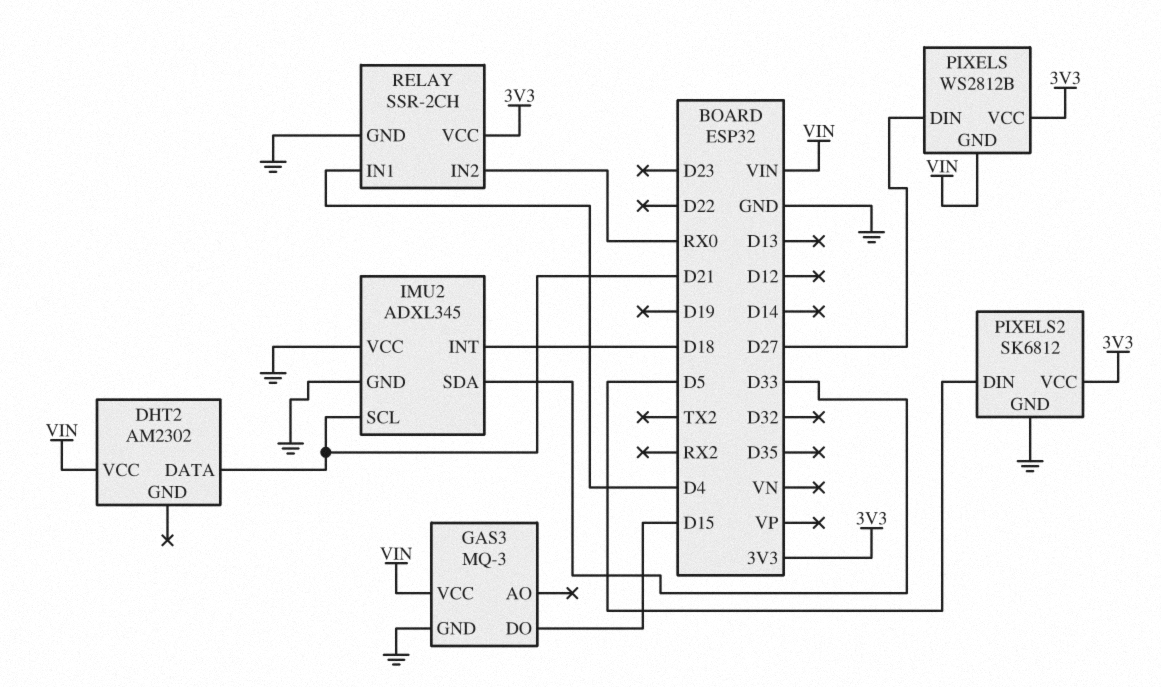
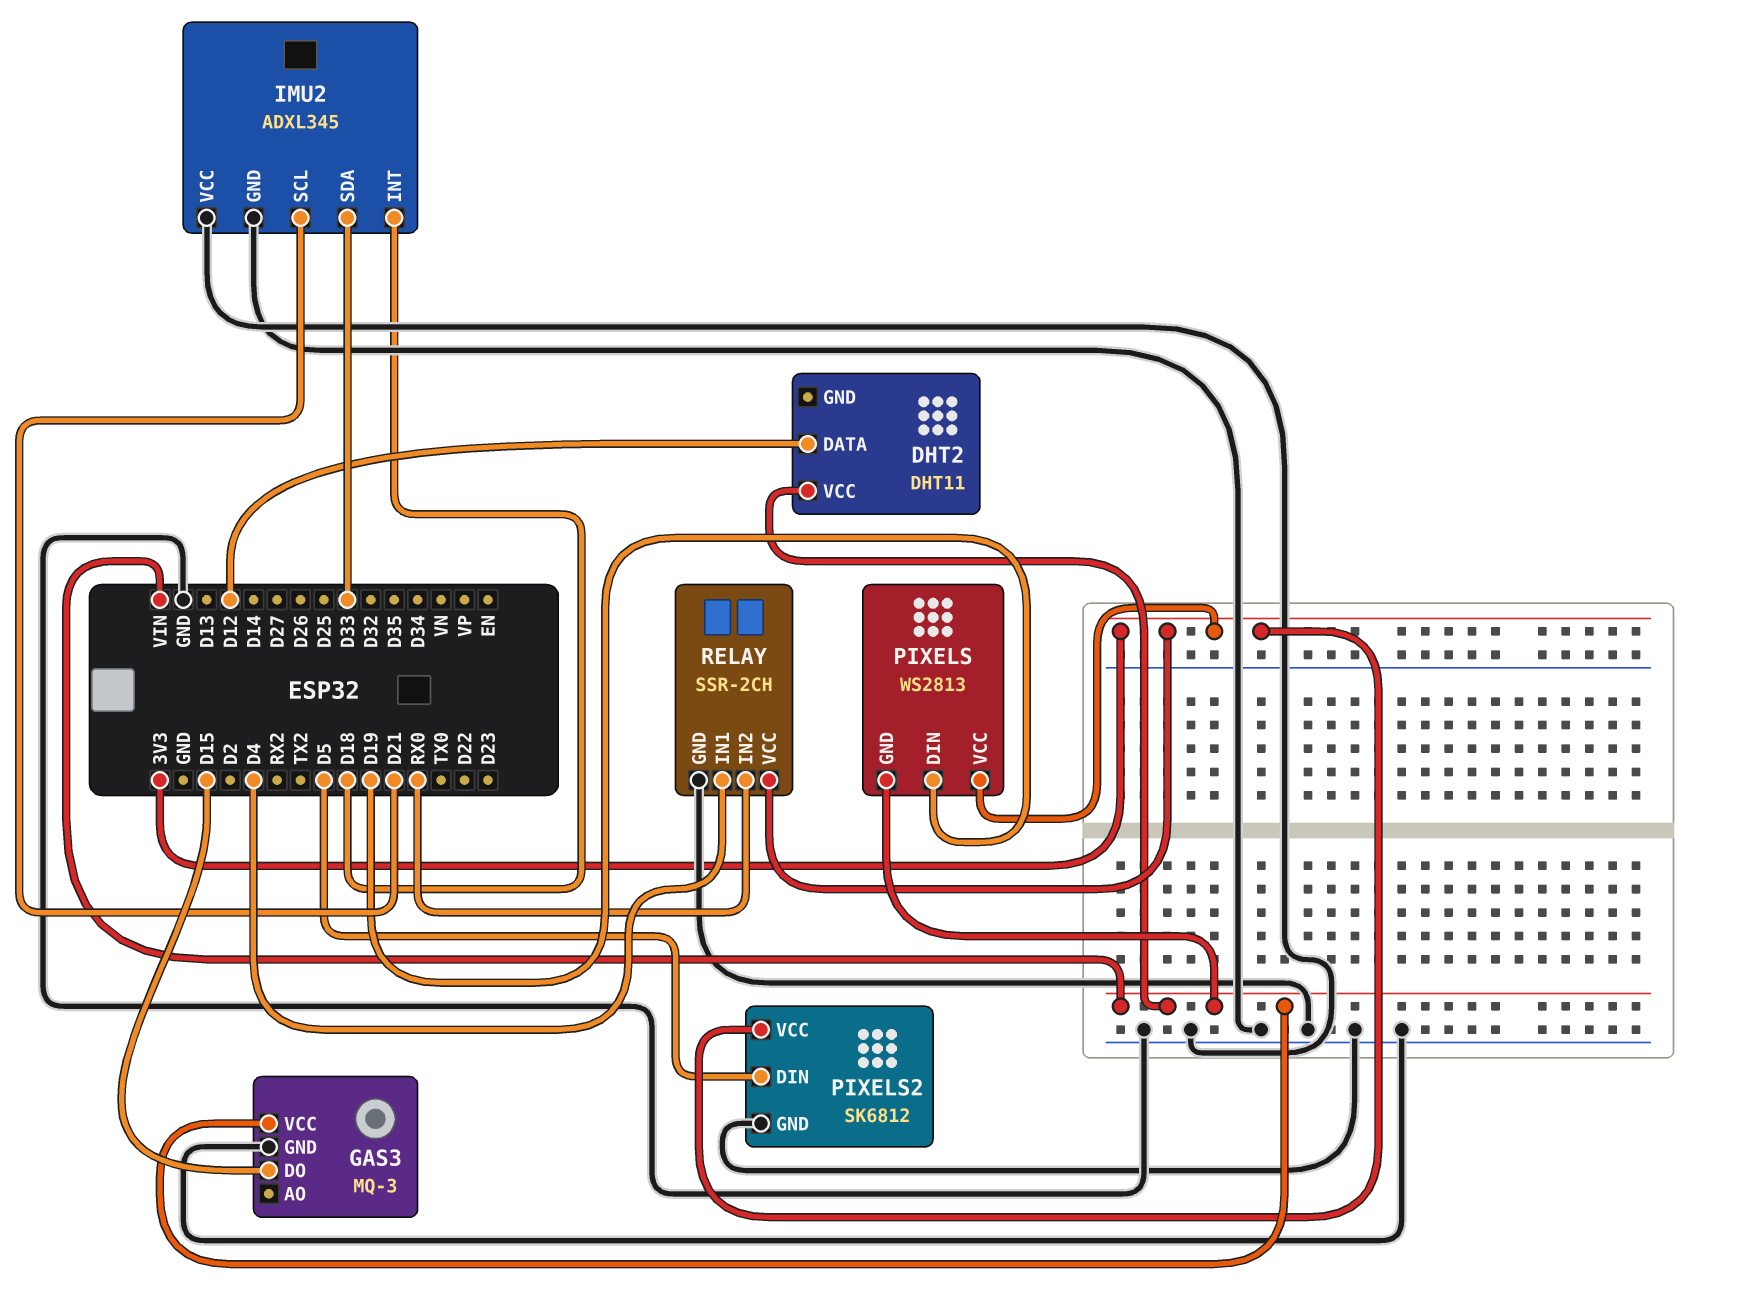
DHT2: AM2302 -> DHT11
DHT2 pin DATA: D21 -> D12
PIXELS: WS2812B -> WS2813
PIXELS pin DIN: D27 -> D19

